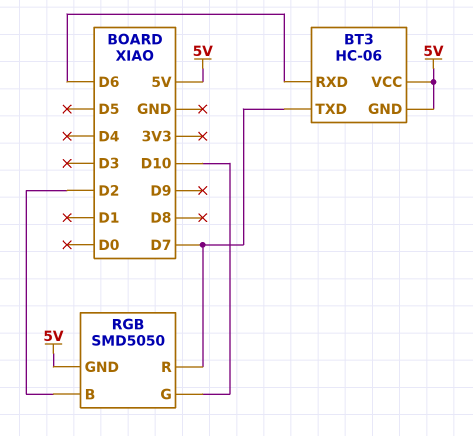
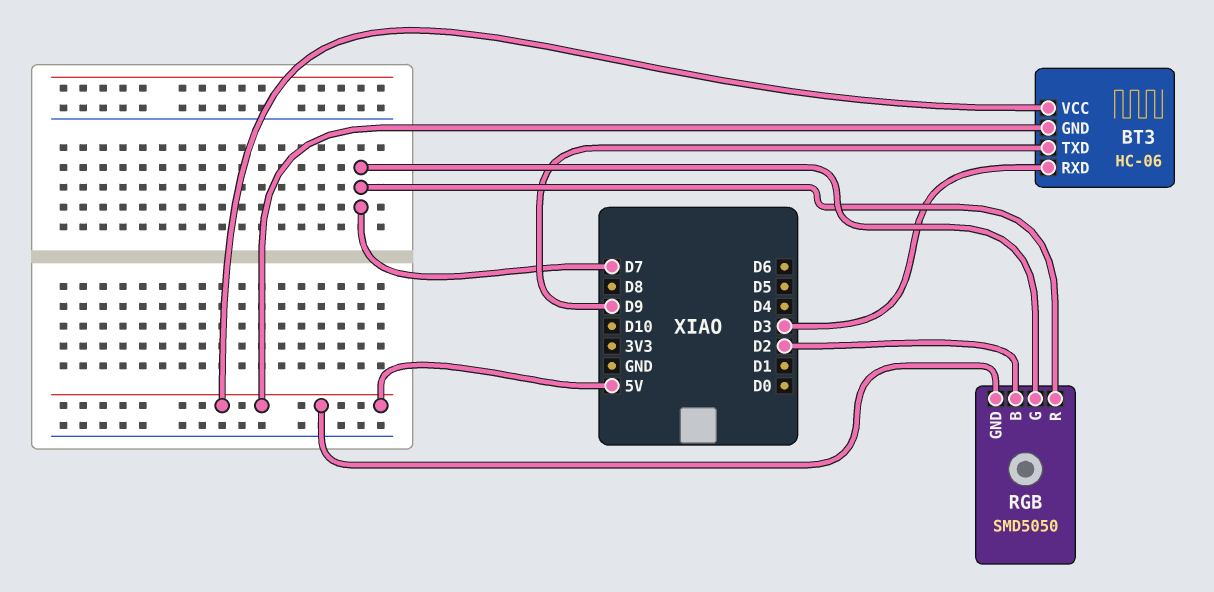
BT3 pin RXD: D6 -> D3
BT3 pin TXD: D7 -> D9
RGB pin G: D10 -> D7

